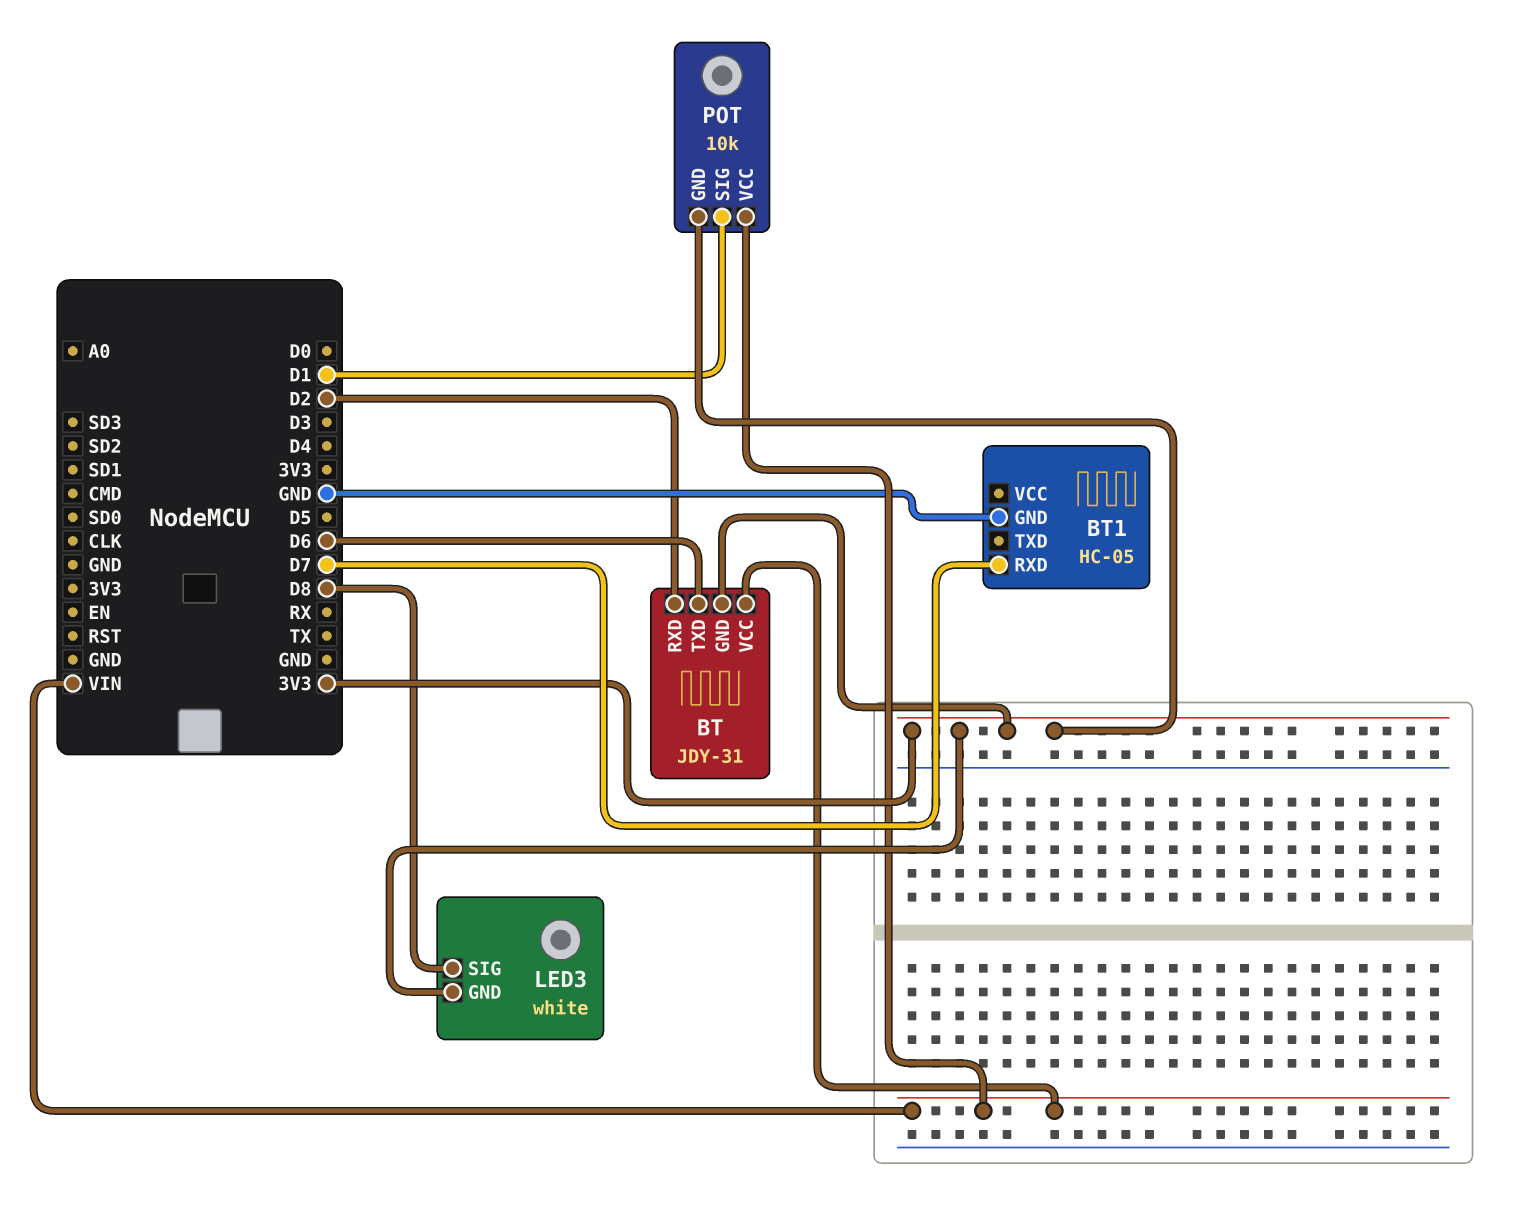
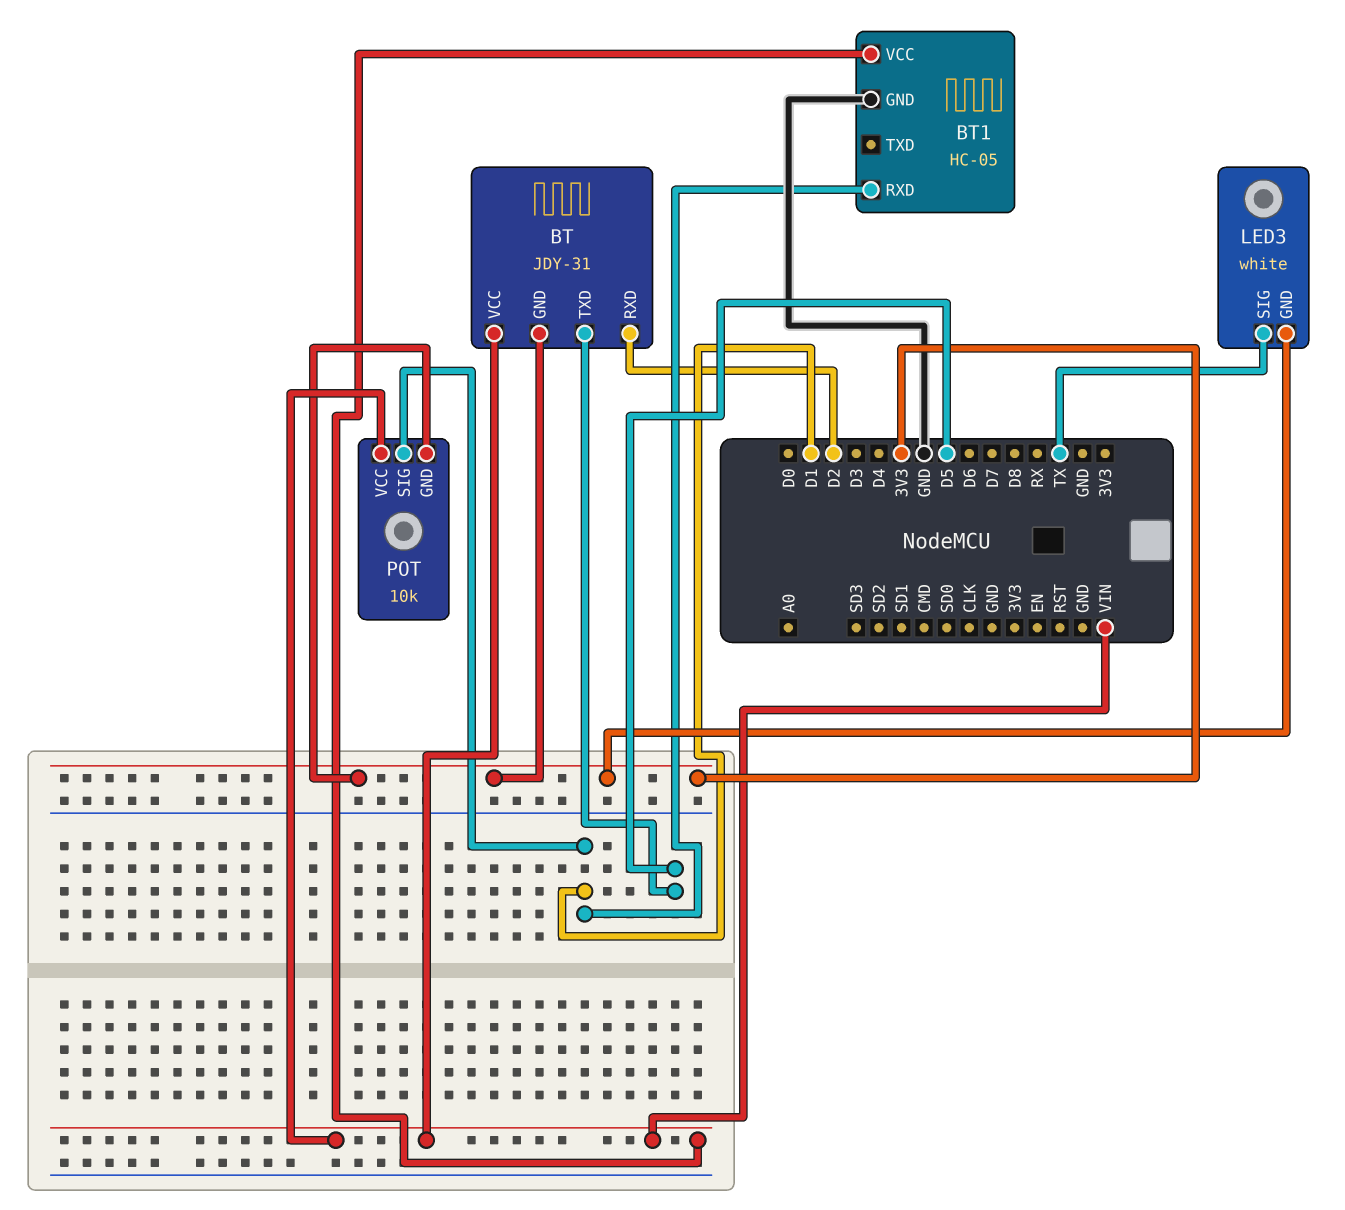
BT pin TXD: D6 -> D5
BT1 pin RXD: D7 -> D1
BT1 pin VCC: none -> VIN
LED3 pin SIG: D8 -> TX

